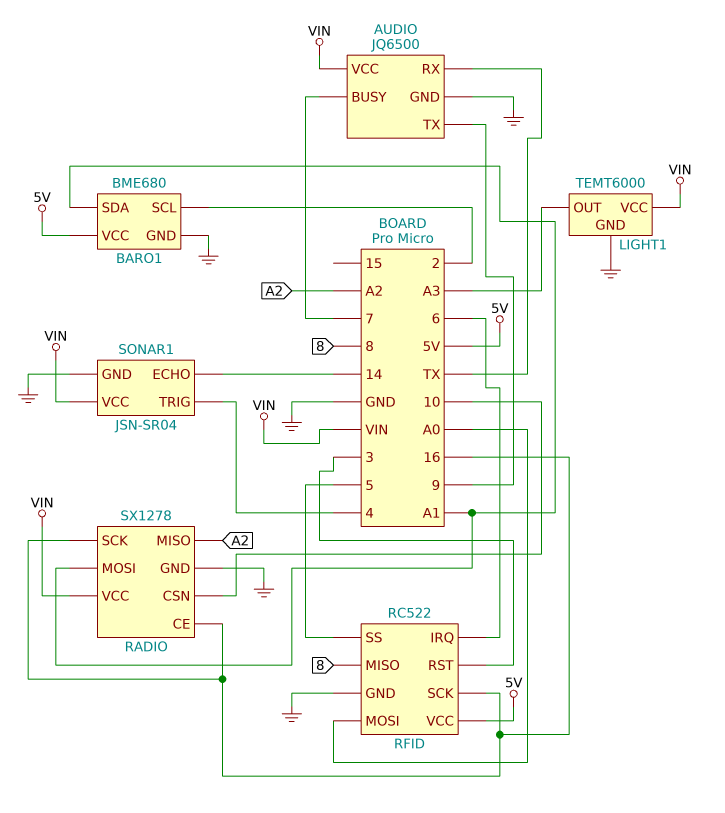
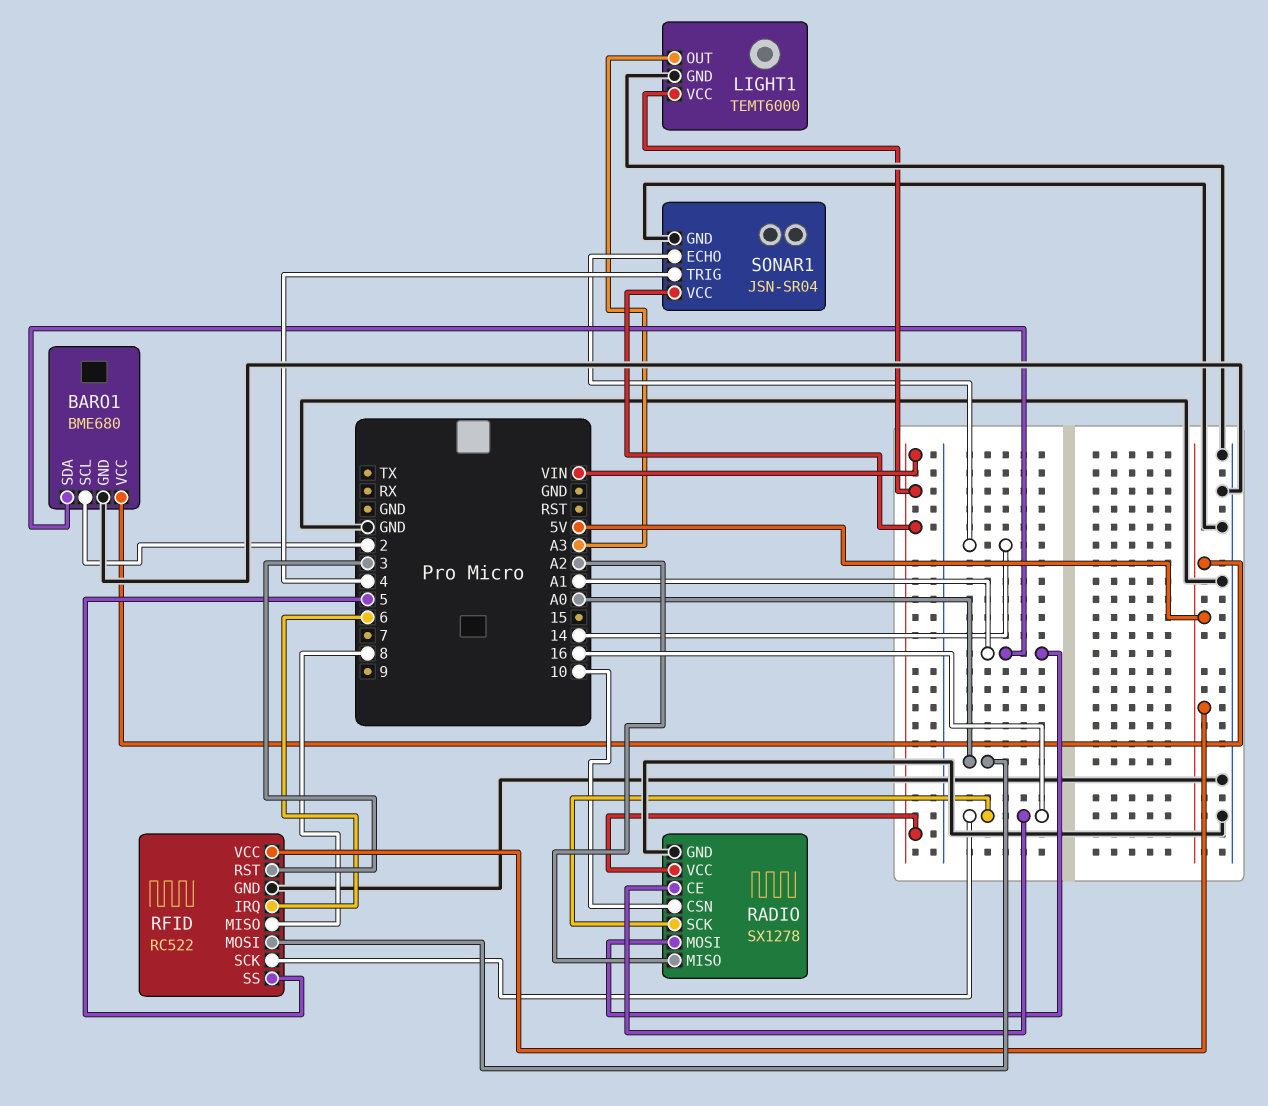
AUDIO: JQ6500 -> none
AUDIO pin BUSY: 7 -> none
AUDIO pin GND: GND -> none
AUDIO pin RX: TX -> none
AUDIO pin TX: 9 -> none
AUDIO pin VCC: VIN -> none

